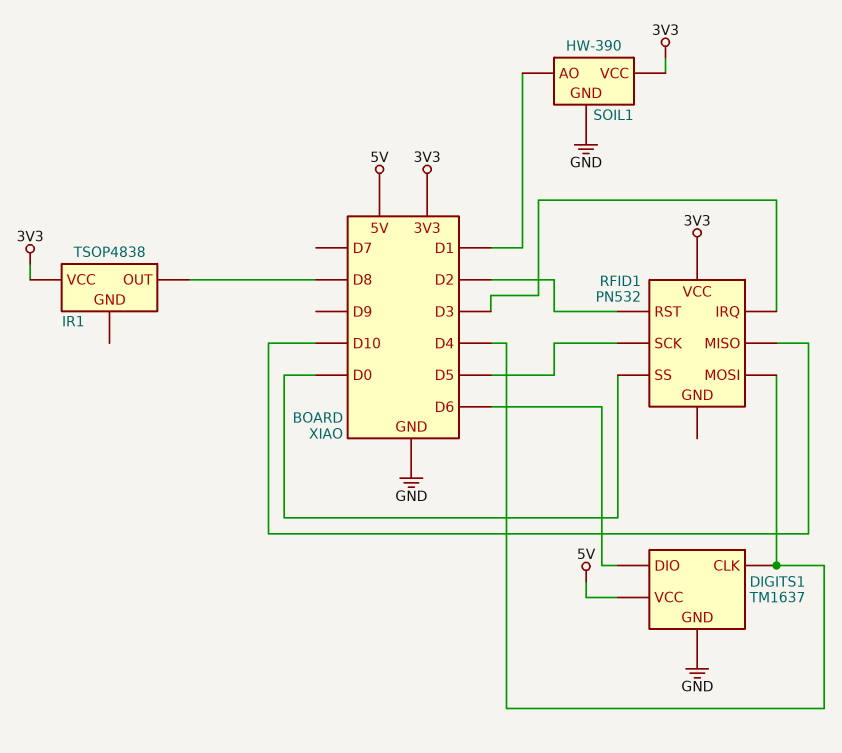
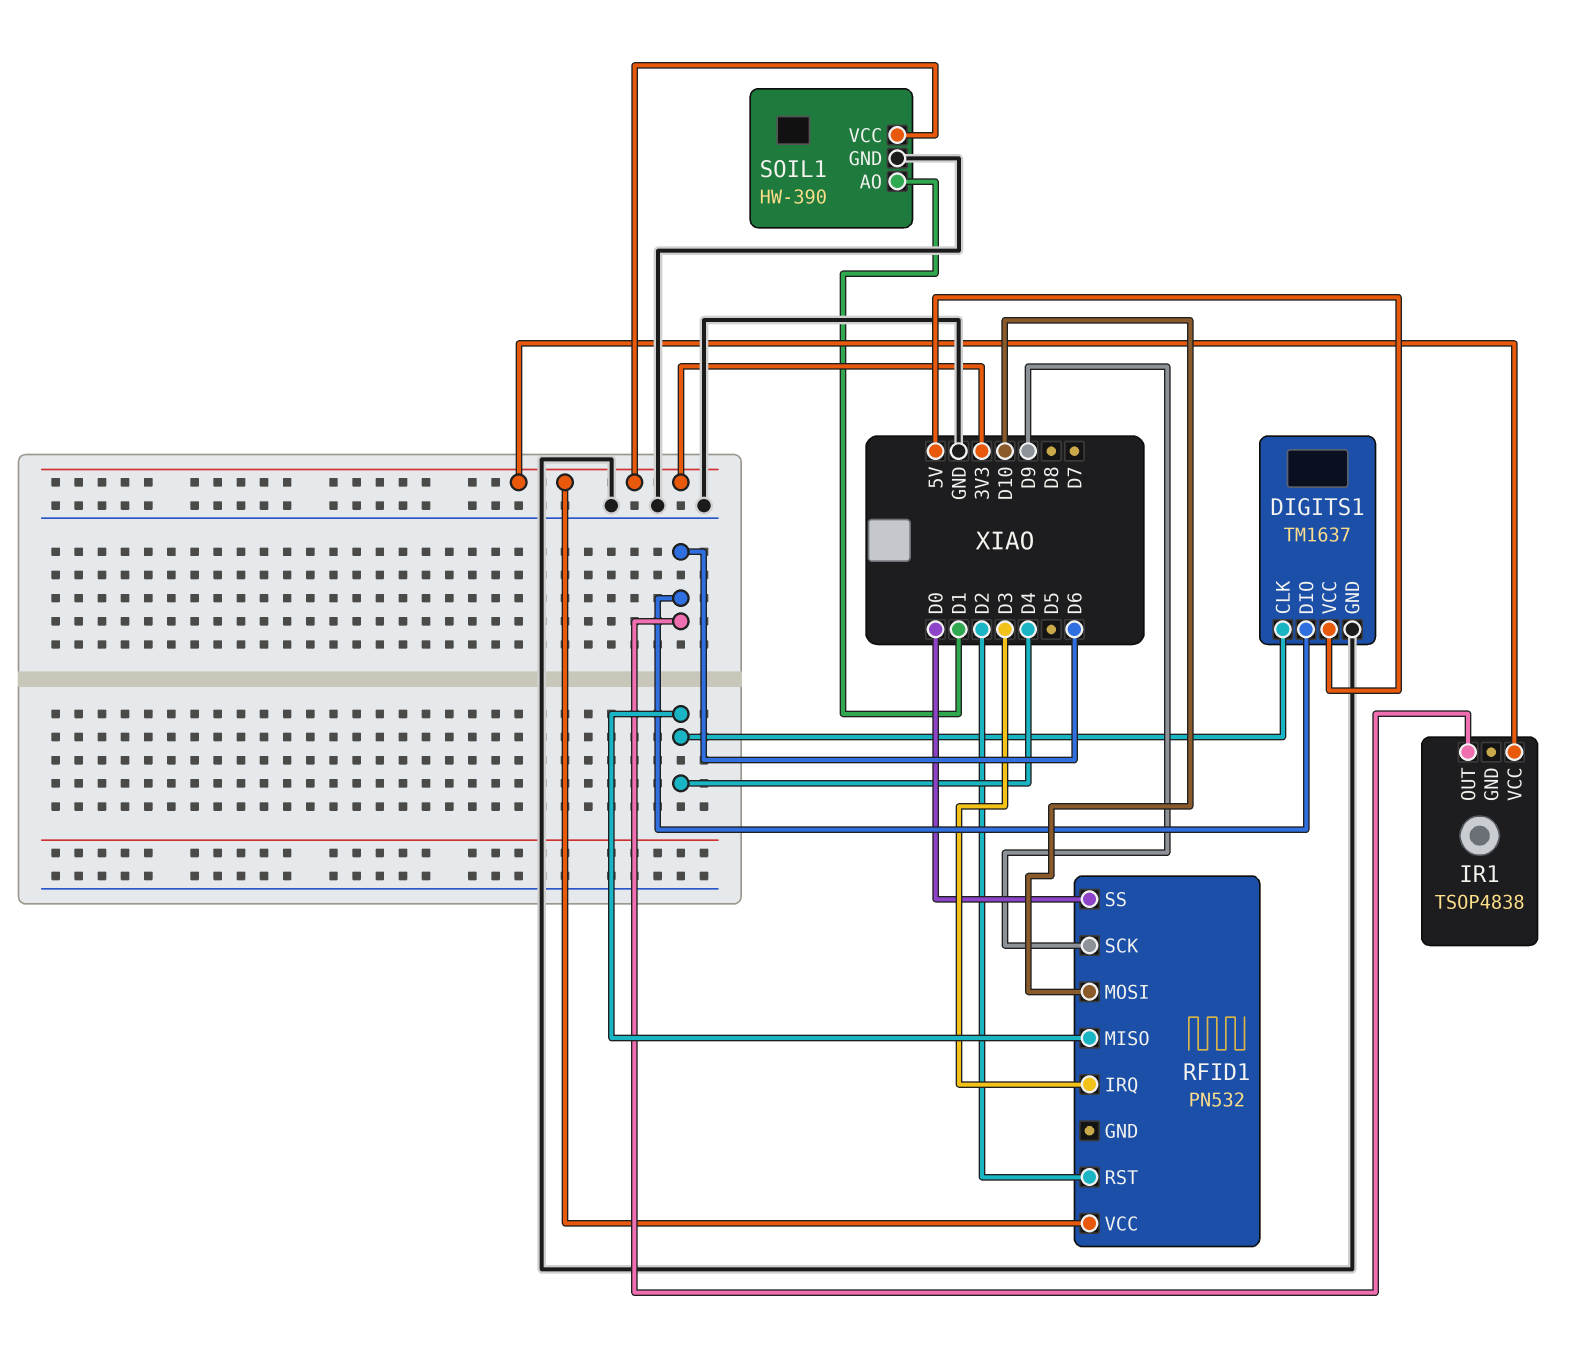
IR1 pin OUT: D8 -> D6
RFID1 pin MISO: D10 -> D4
RFID1 pin MOSI: D4 -> D10
RFID1 pin SCK: D5 -> D9

